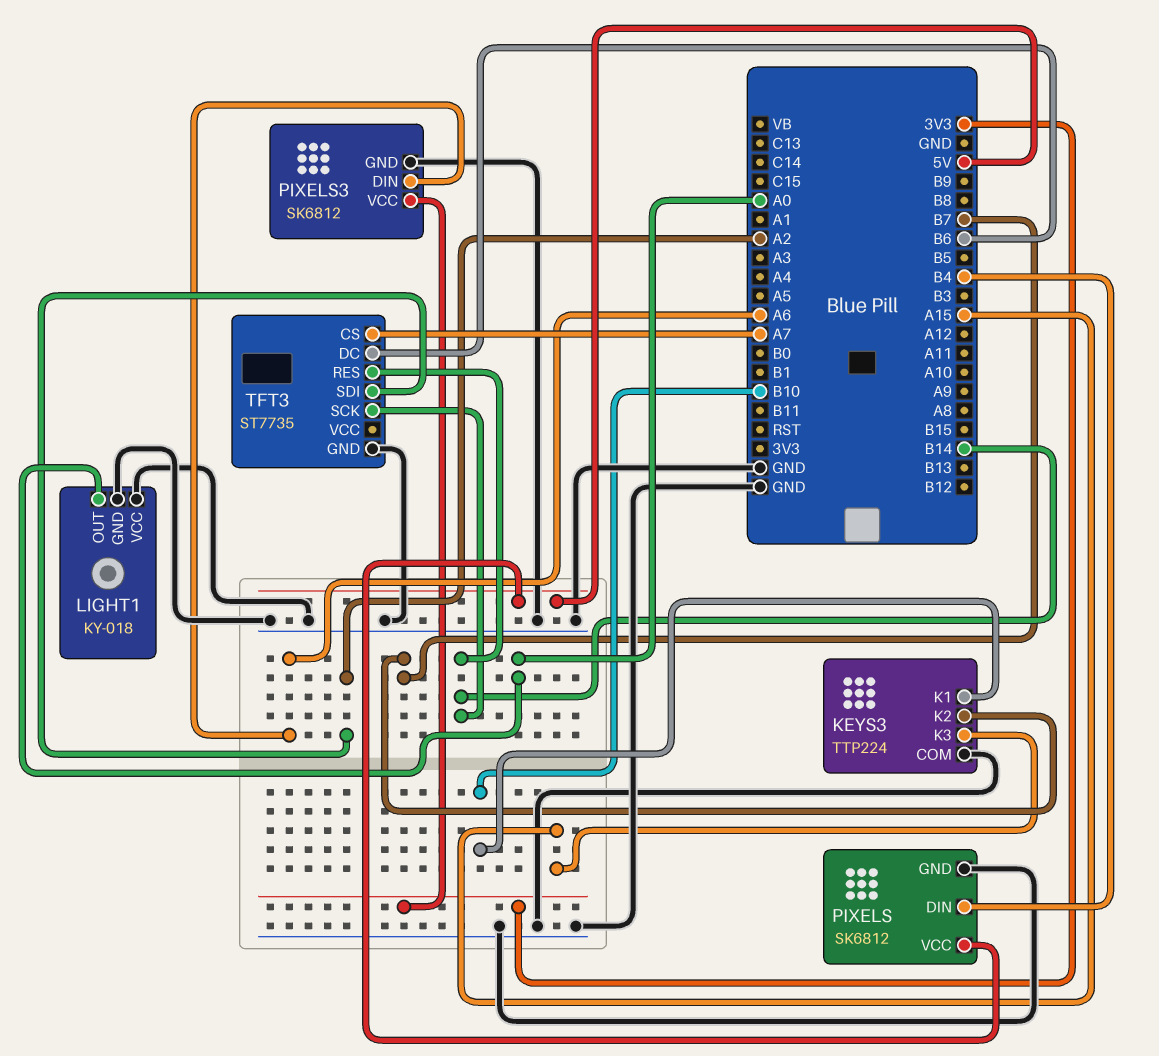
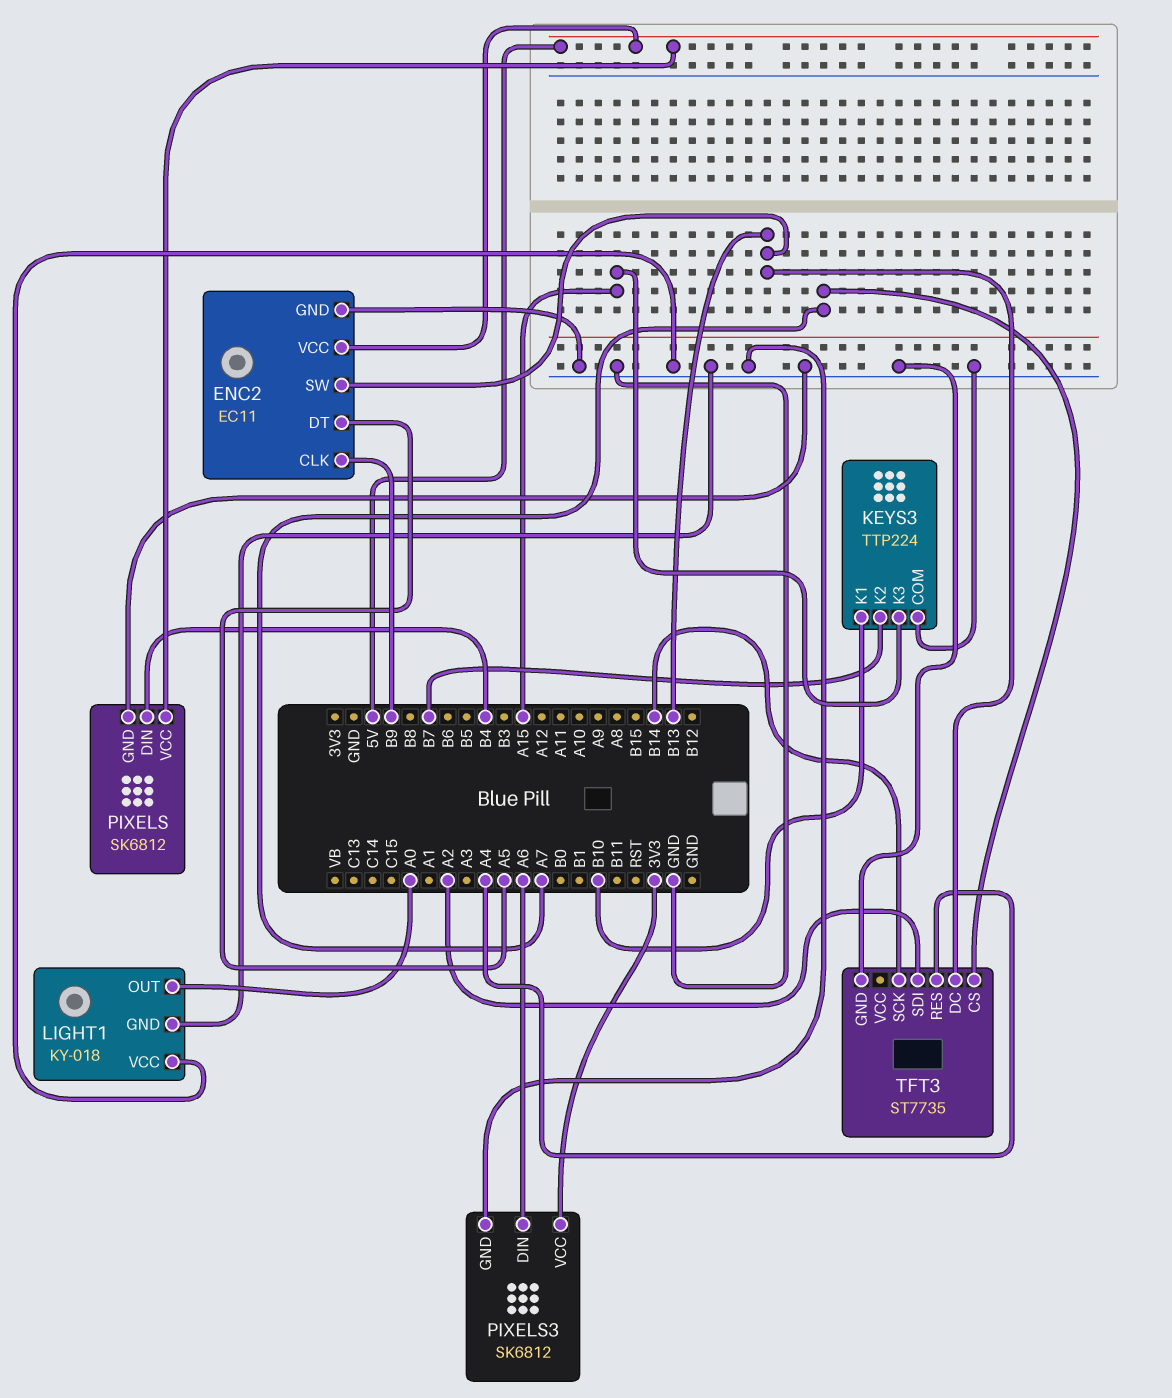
ENC2: none -> EC11
ENC2 pin CLK: none -> B9
ENC2 pin DT: none -> A5
ENC2 pin GND: none -> GND
ENC2 pin SW: none -> B13
ENC2 pin VCC: none -> 5V
TFT3 pin DC: B6 -> B13
TFT3 pin RES: B14 -> A4

